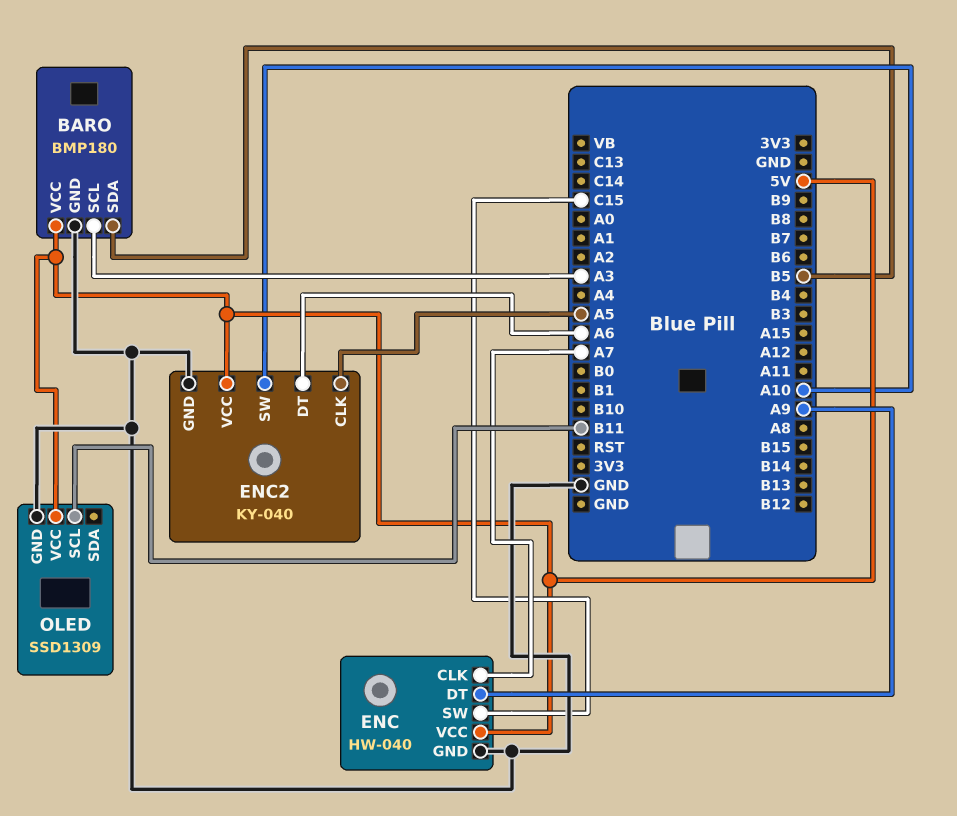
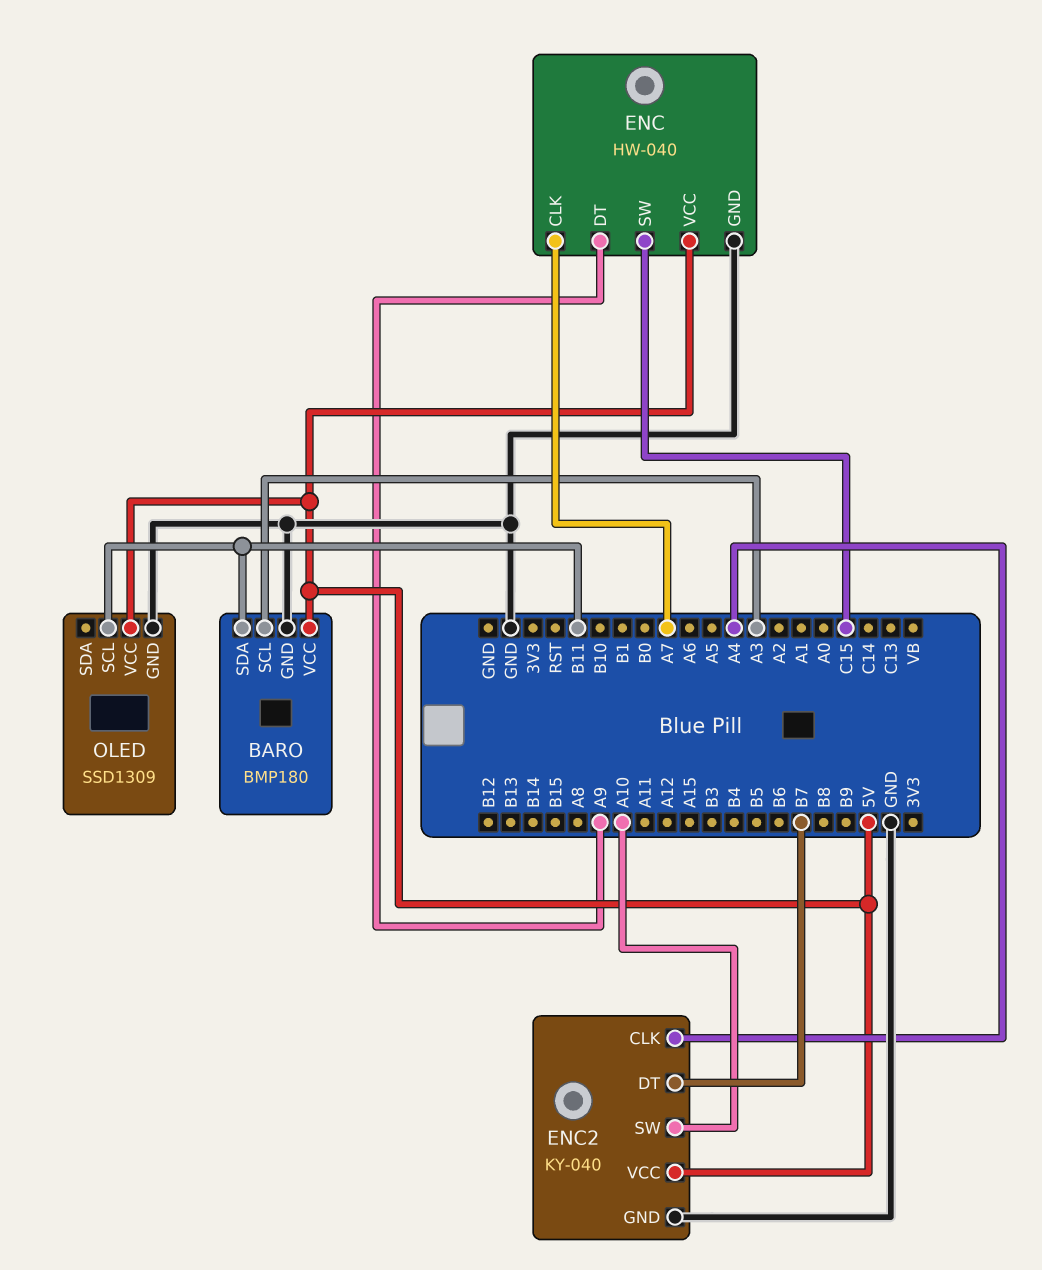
BARO pin SDA: B5 -> B11
ENC2 pin CLK: A5 -> A4
ENC2 pin DT: A6 -> B7

